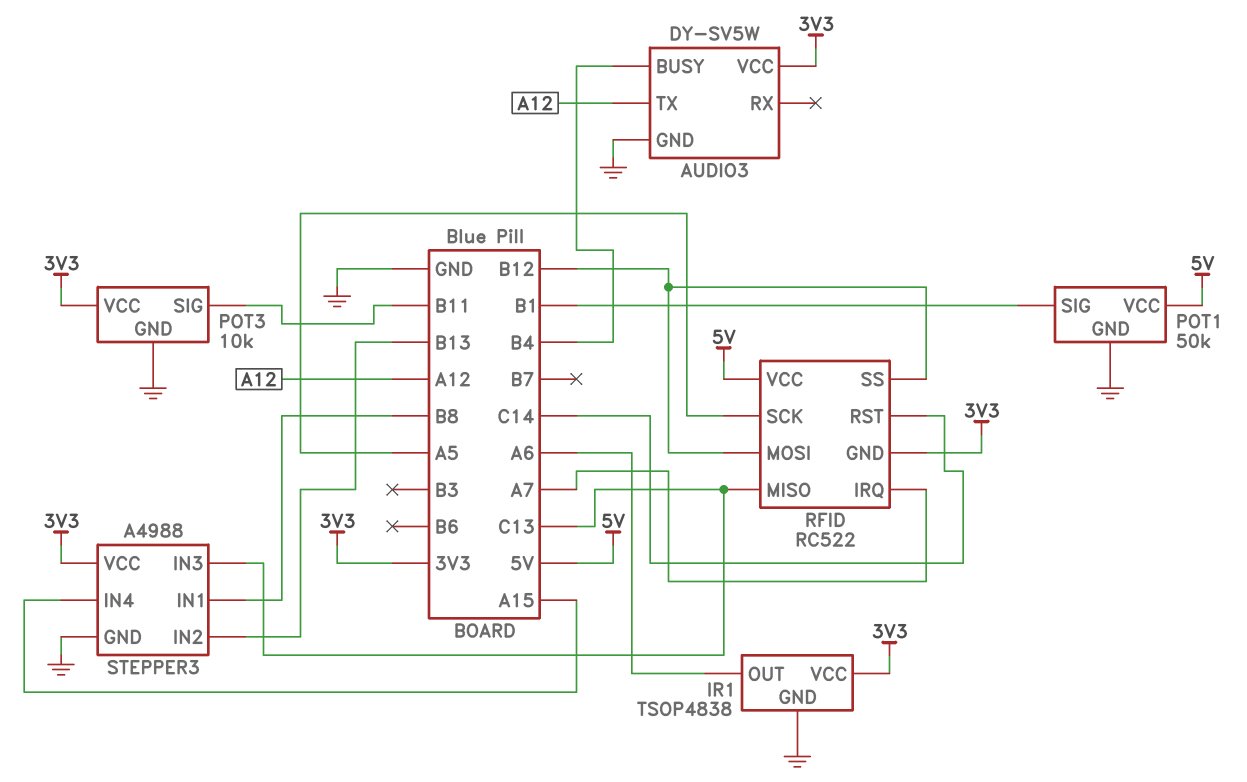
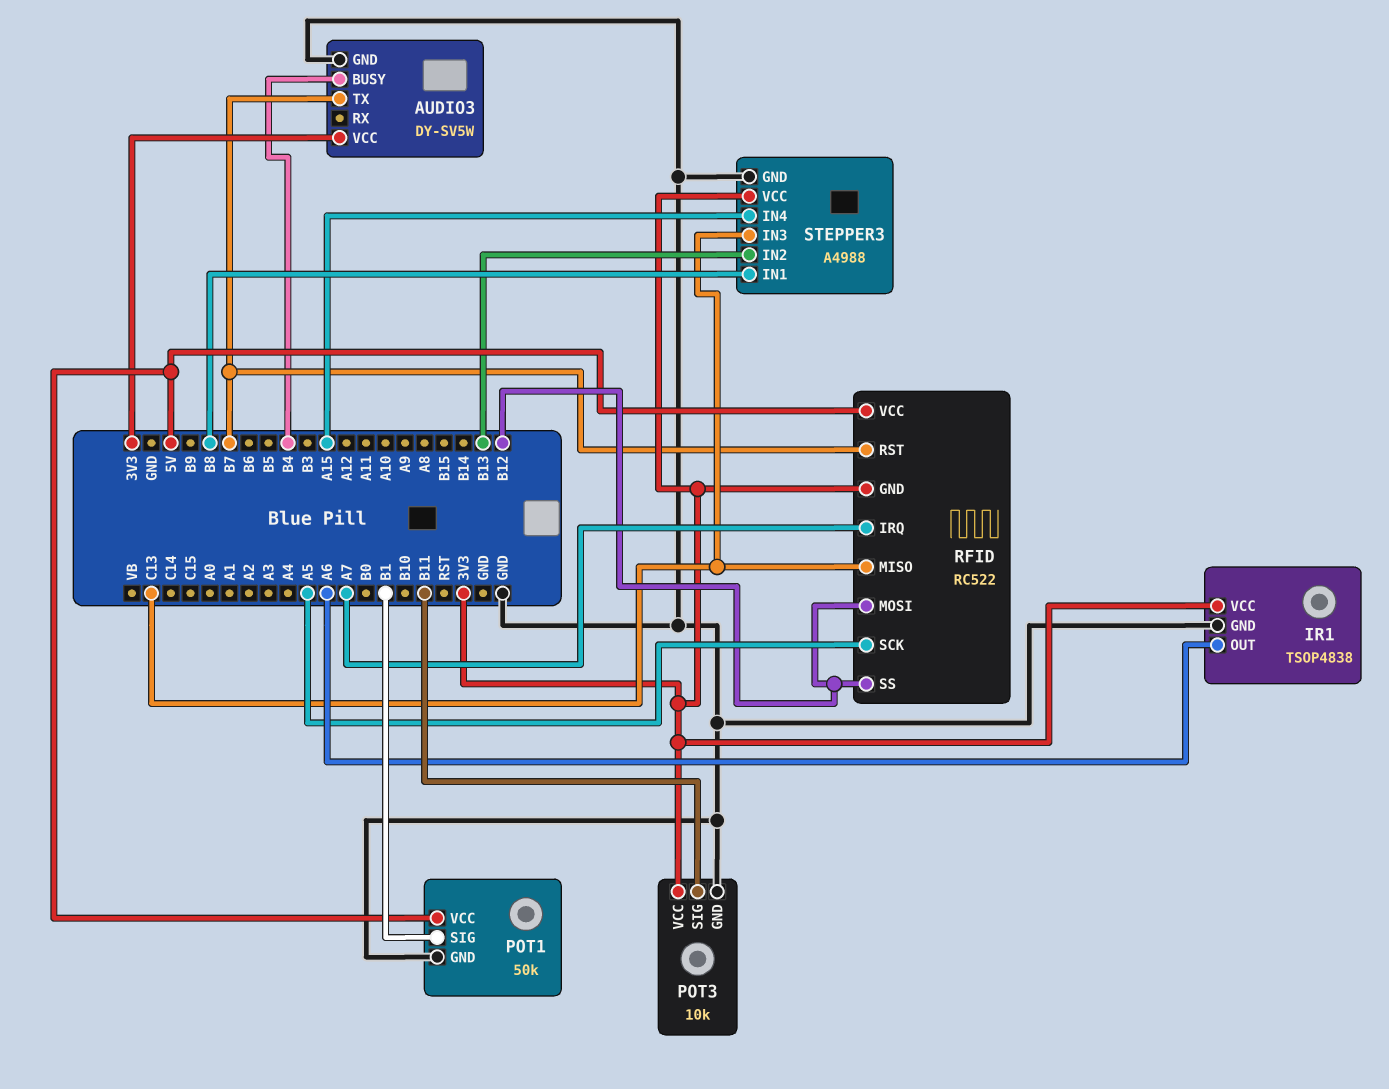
AUDIO3 pin TX: A12 -> B7
RFID pin RST: C14 -> B7

